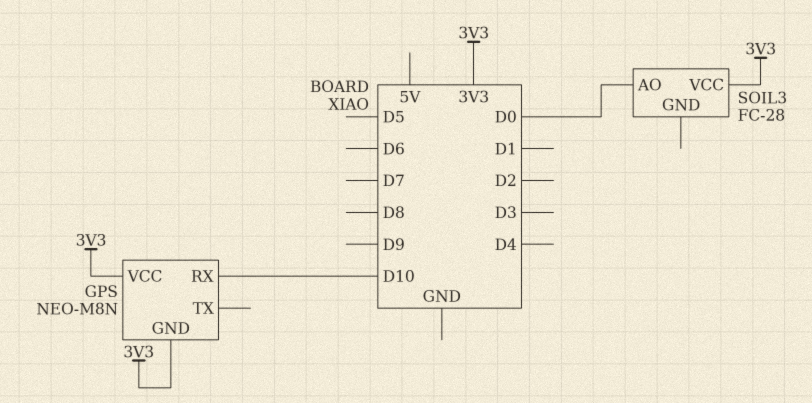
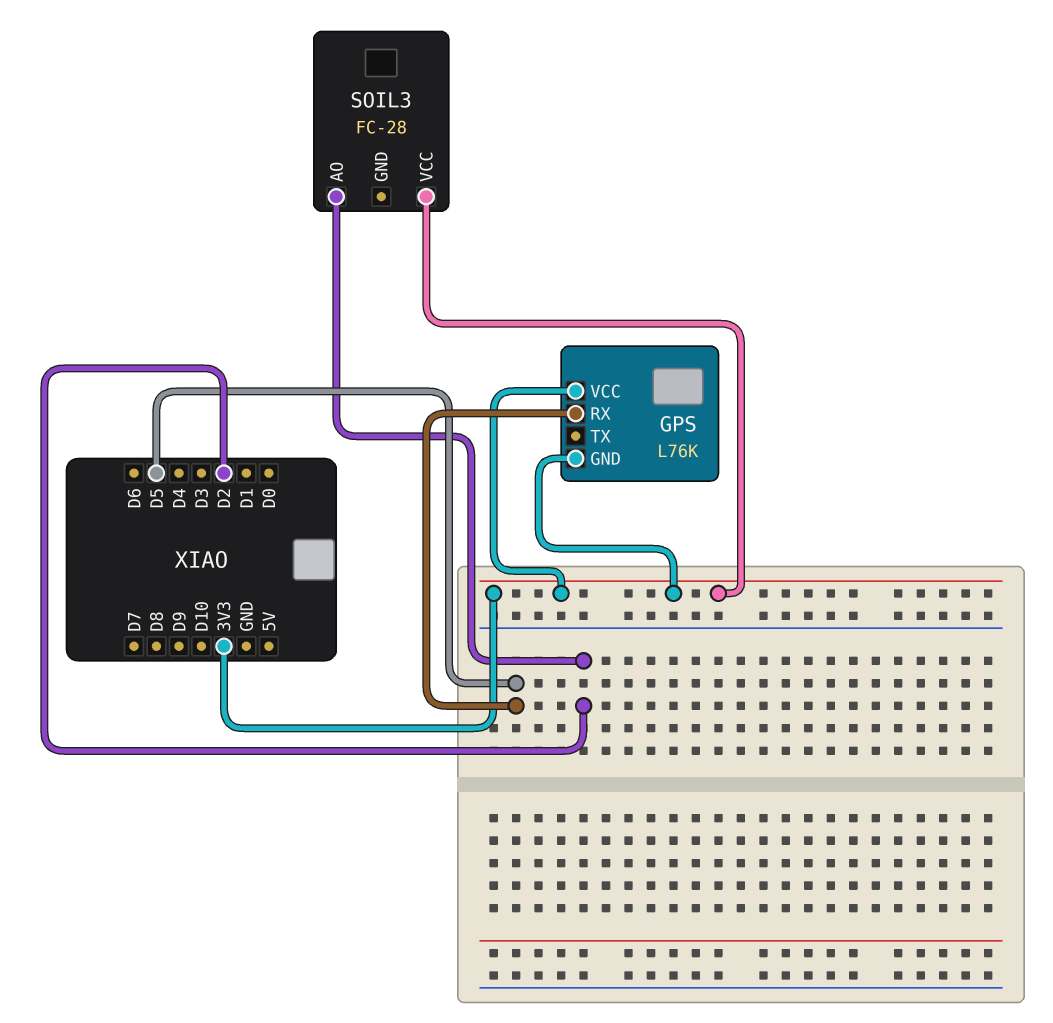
GPS: NEO-M8N -> L76K
GPS pin RX: D10 -> D5
SOIL3 pin AO: D0 -> D2

